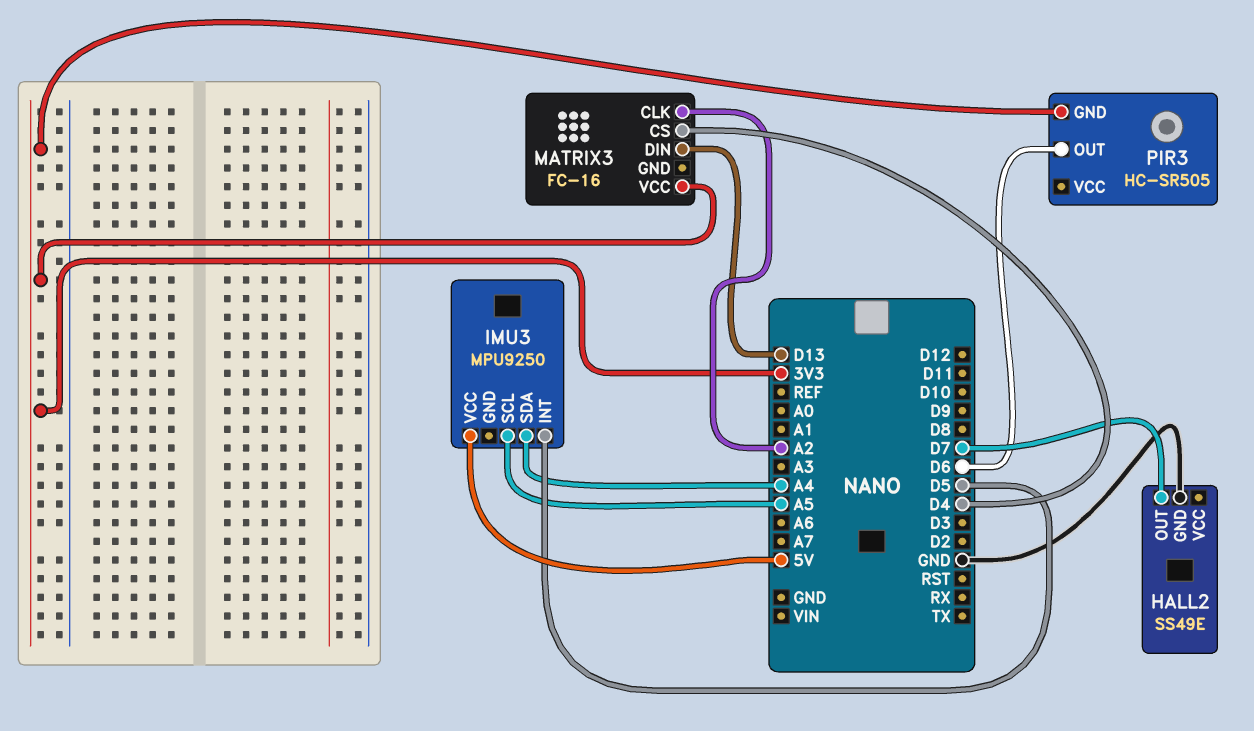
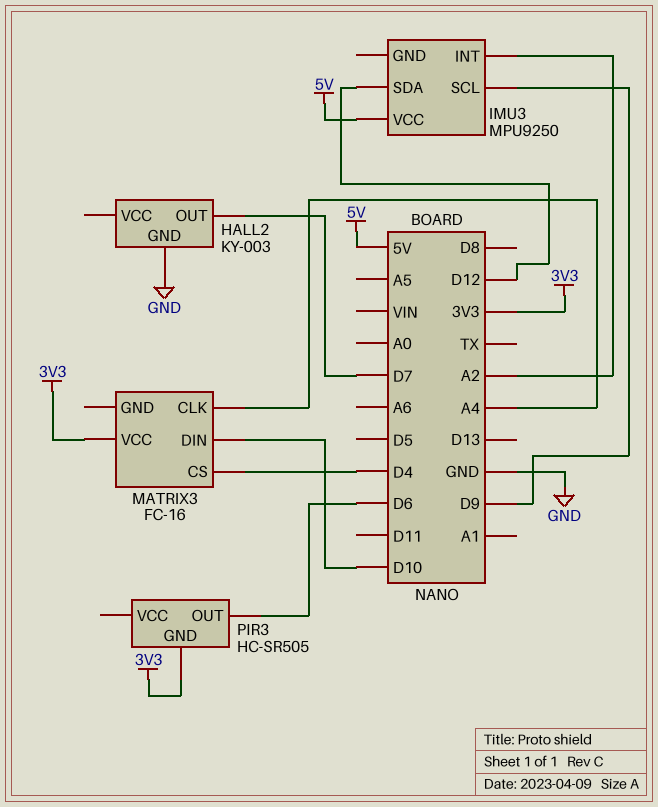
HALL2: SS49E -> KY-003
IMU3 pin INT: D5 -> A2
IMU3 pin SCL: A5 -> D9
IMU3 pin SDA: A4 -> D12
MATRIX3 pin CLK: A2 -> A4
MATRIX3 pin DIN: D13 -> D10

